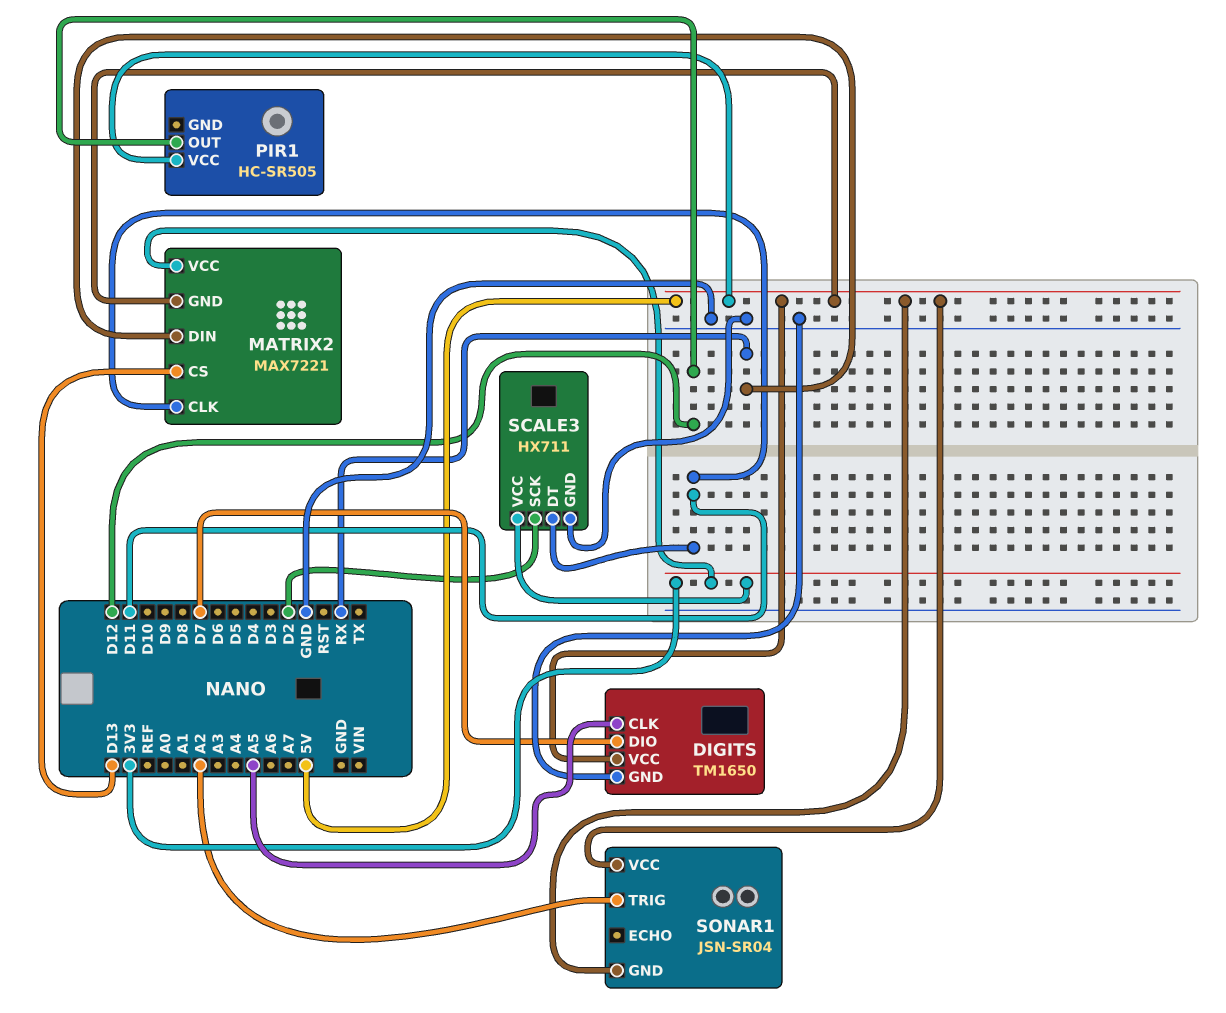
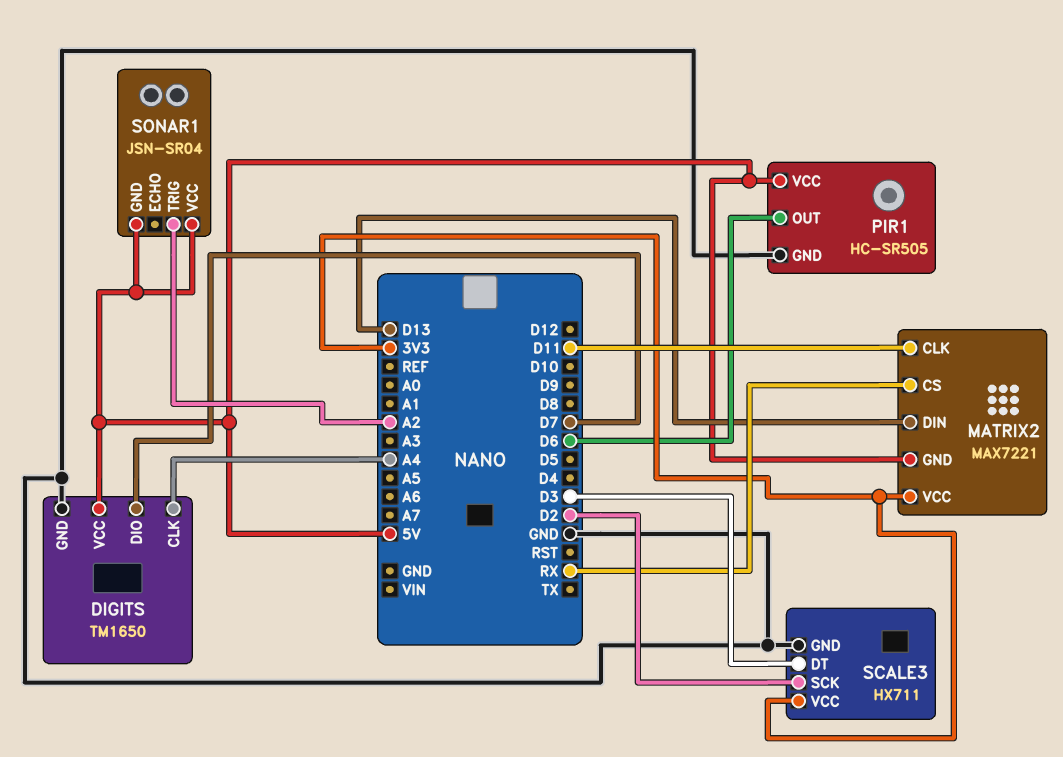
DIGITS pin CLK: A5 -> A4
MATRIX2 pin CS: D13 -> RX
MATRIX2 pin DIN: RX -> D13
PIR1 pin GND: none -> GND
PIR1 pin OUT: D12 -> D6
SCALE3 pin DT: D11 -> D3

